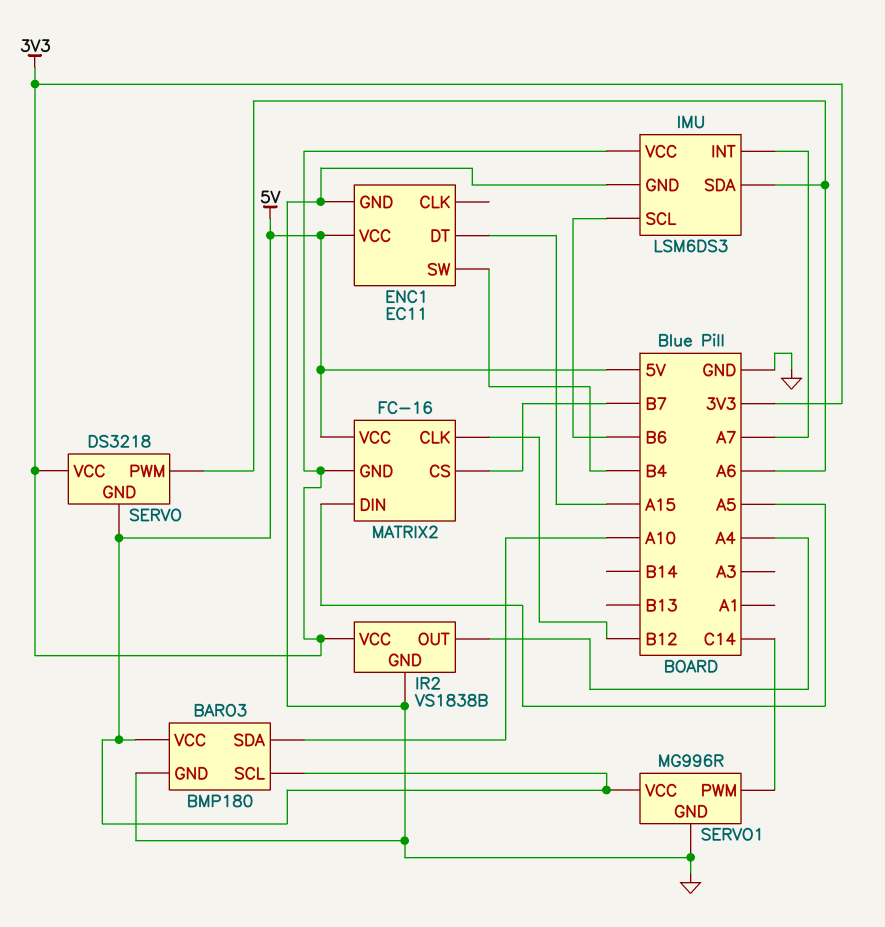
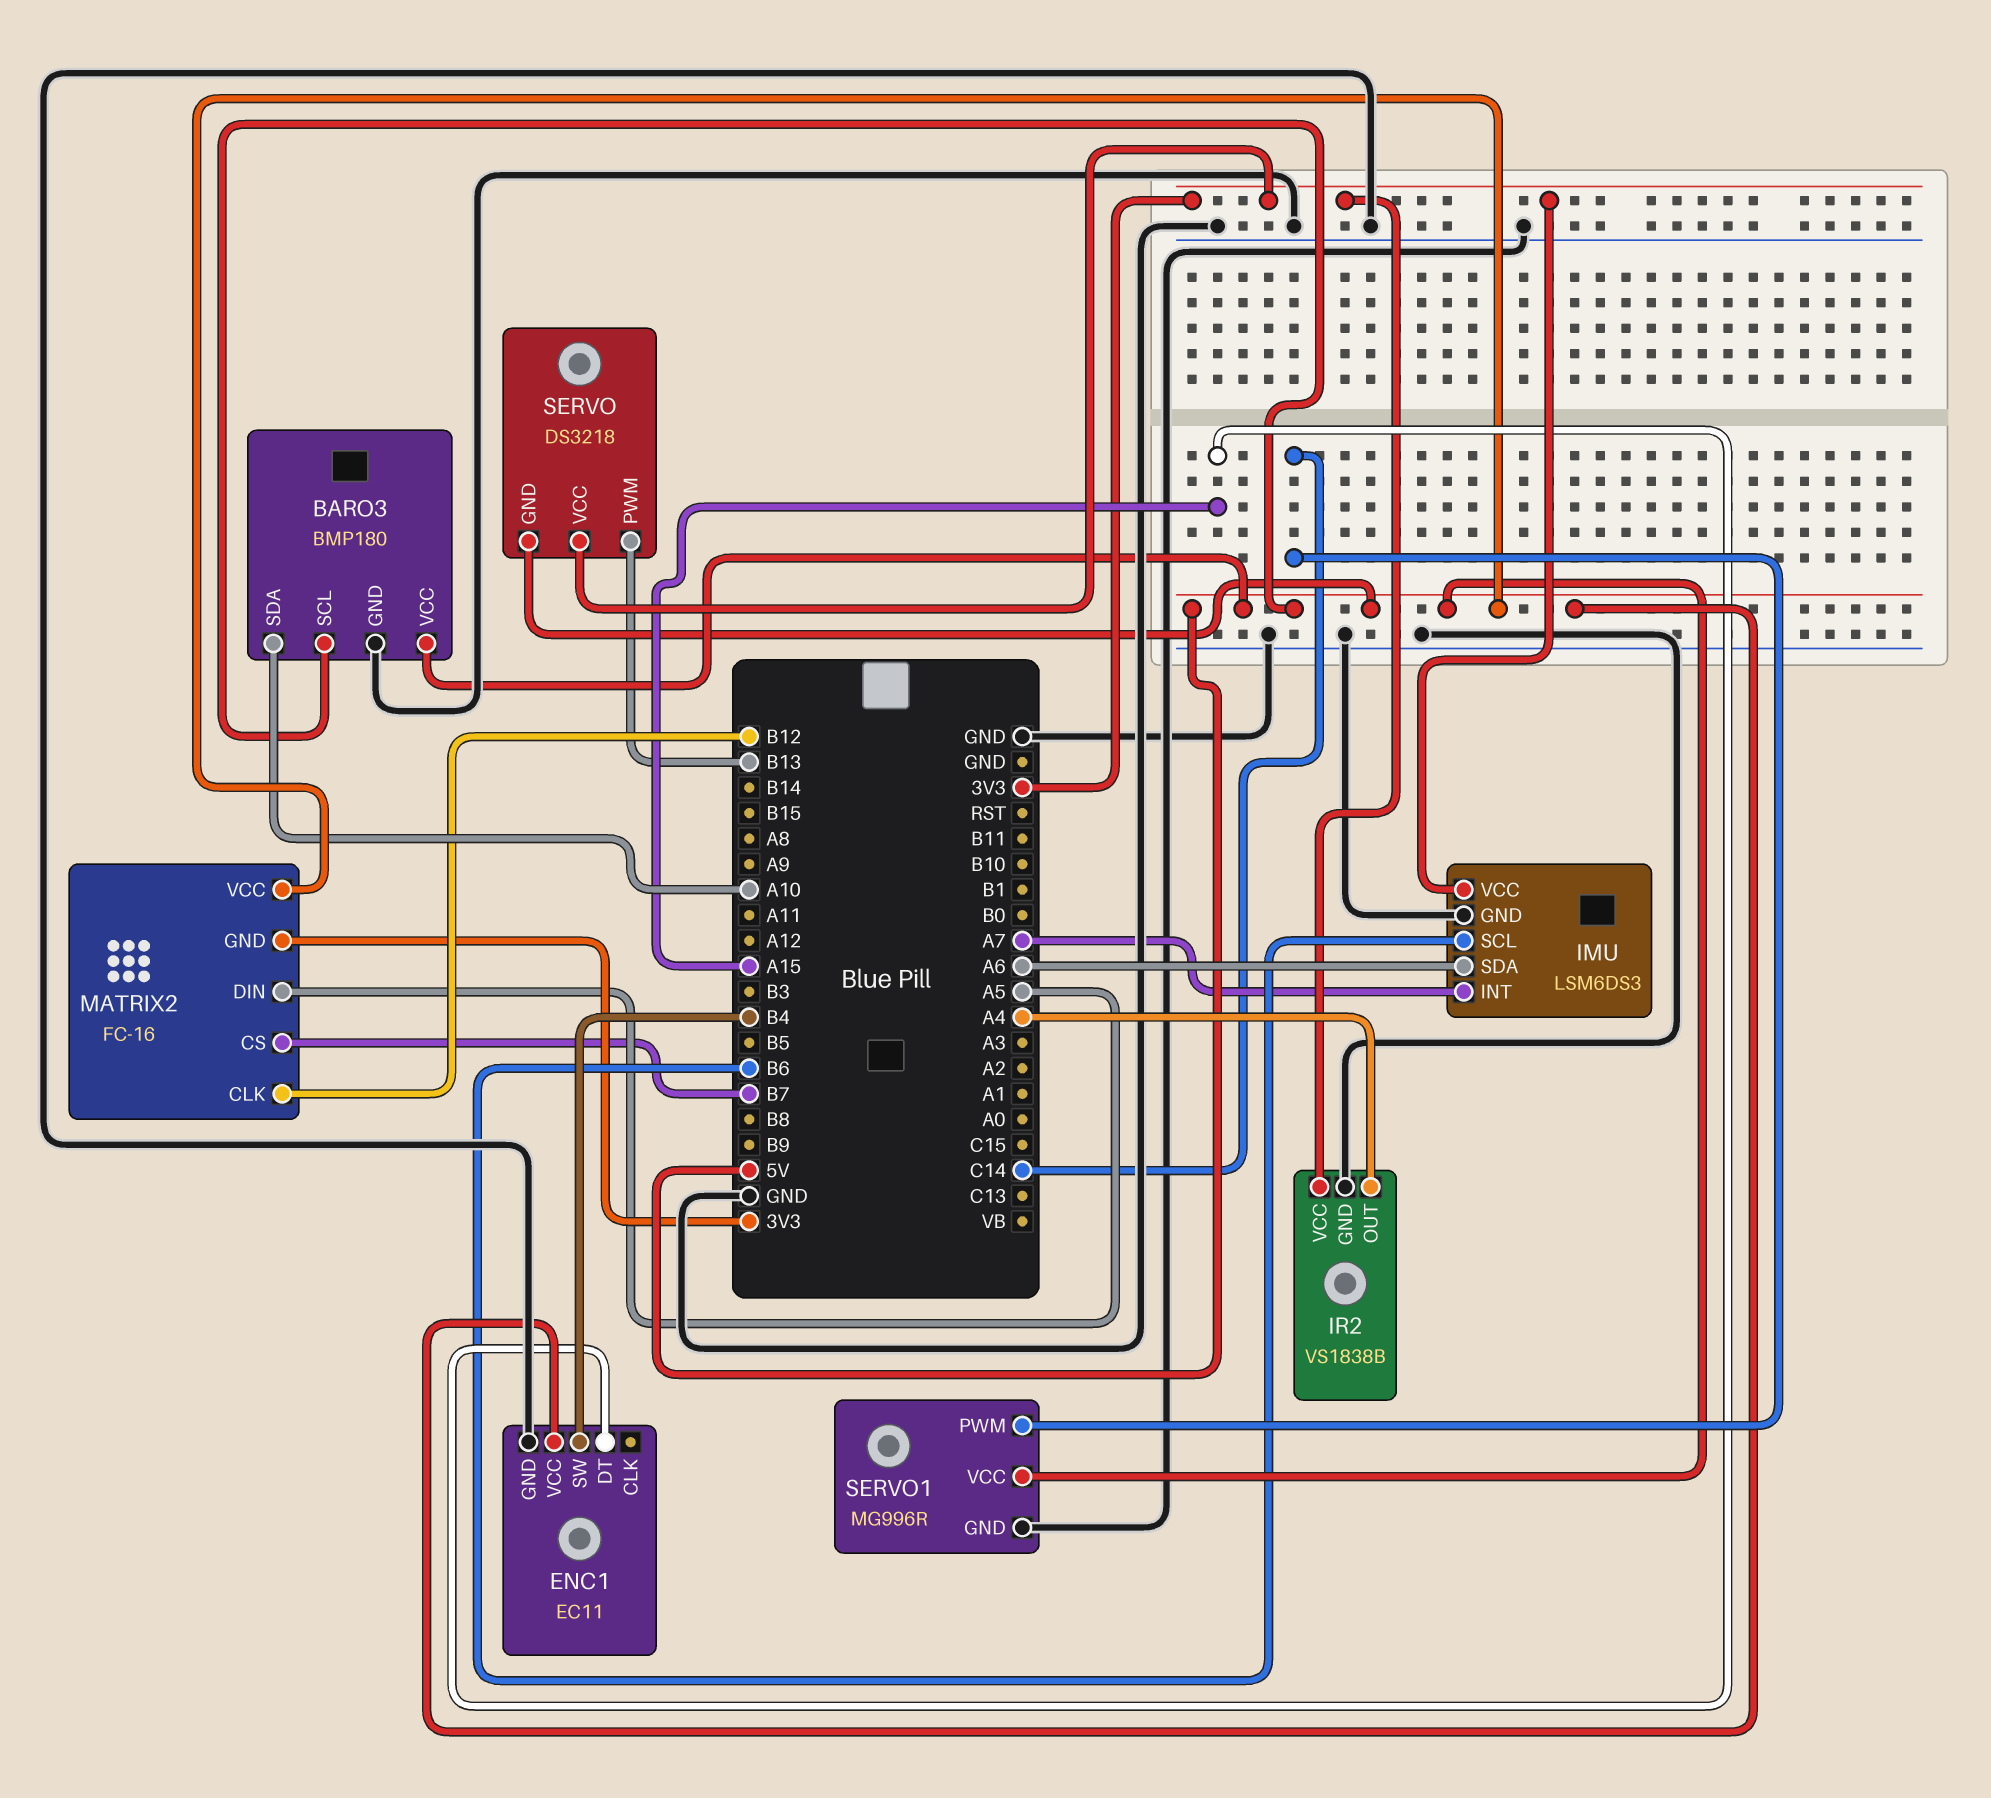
SERVO pin PWM: A6 -> B13

